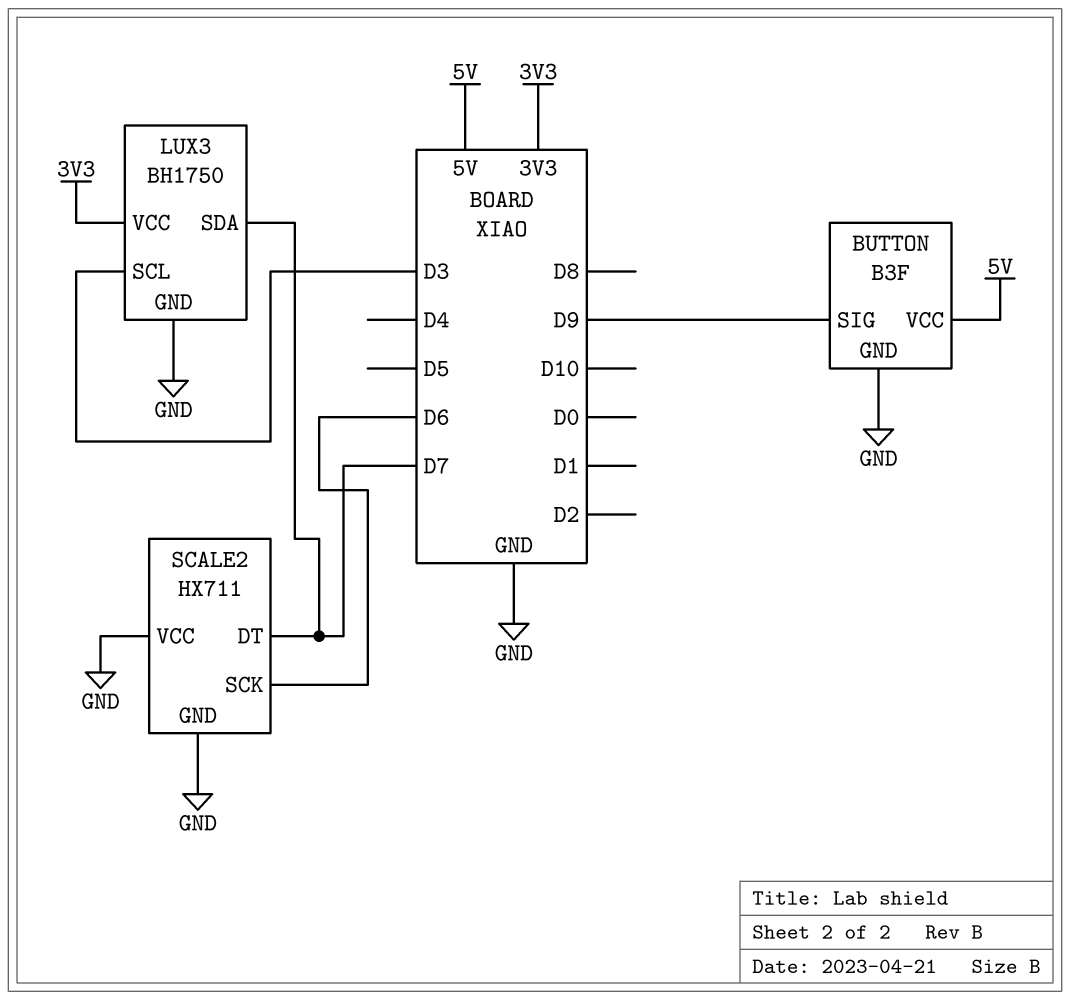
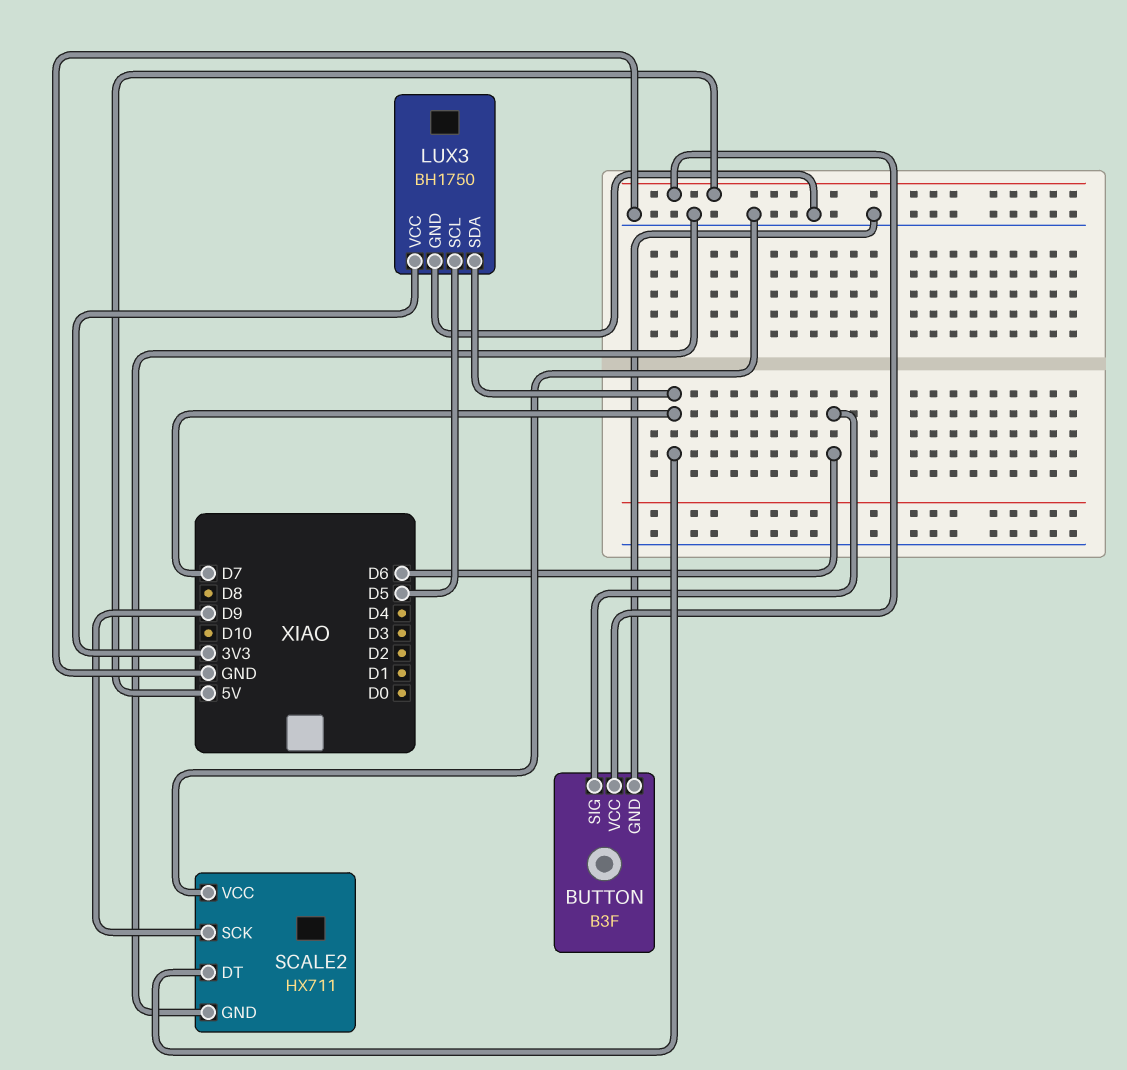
BUTTON pin SIG: D9 -> D6
LUX3 pin SCL: D3 -> D5
SCALE2 pin SCK: D6 -> D9

